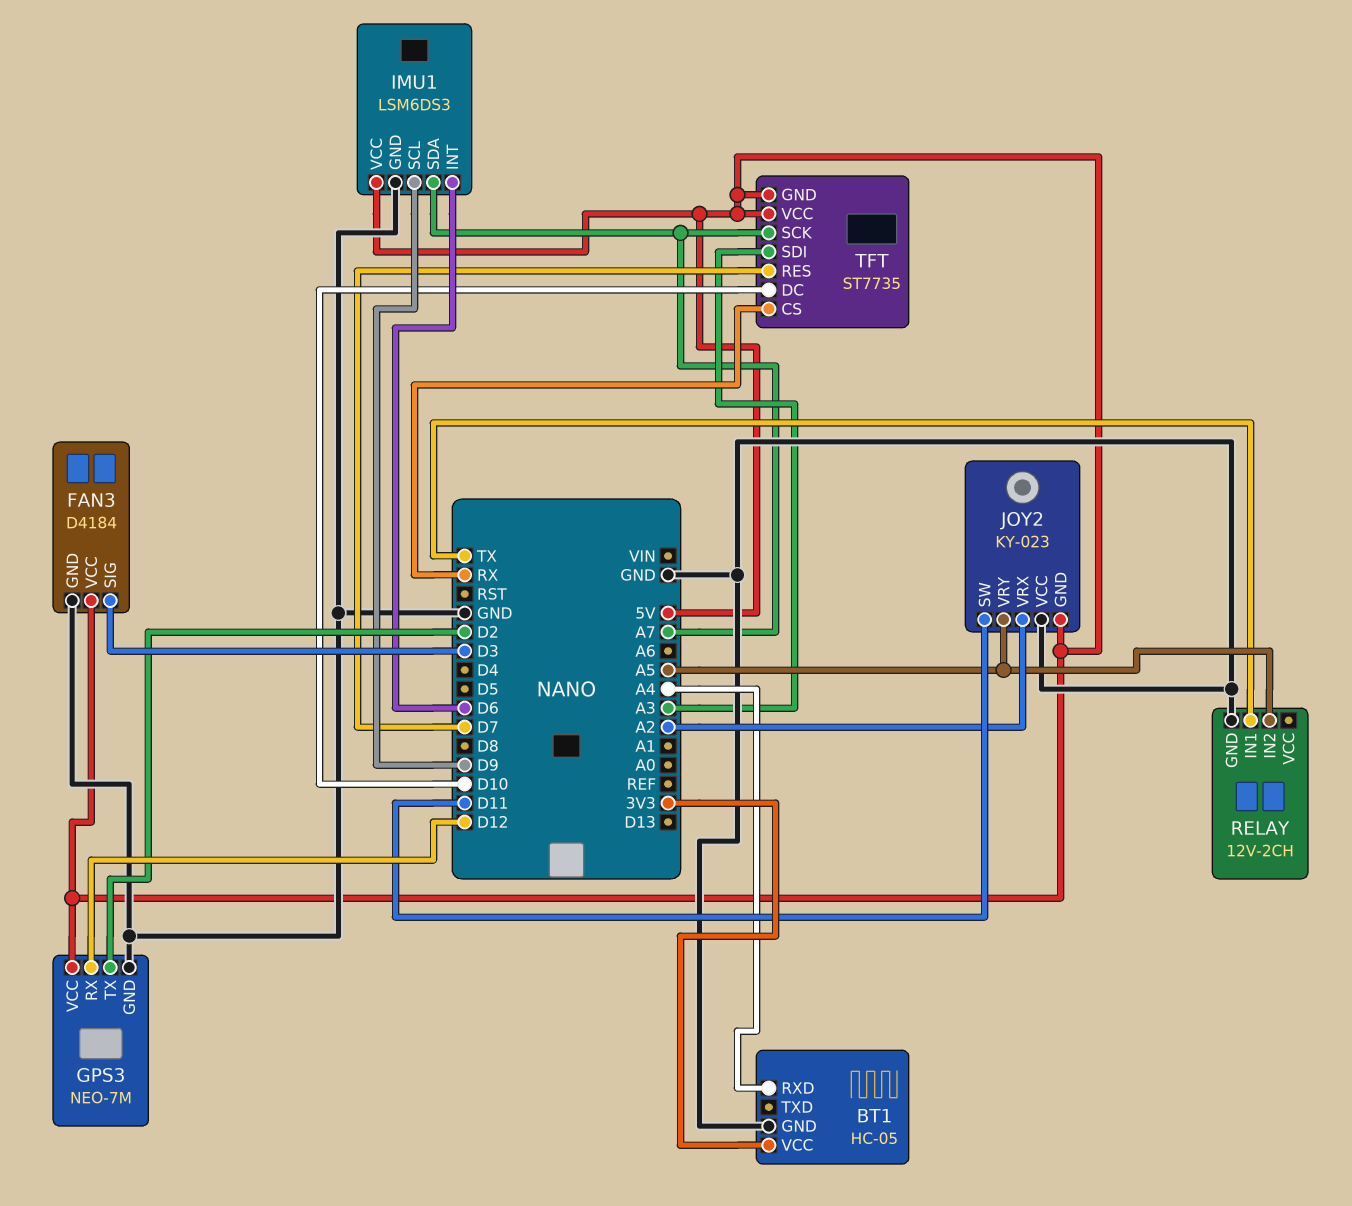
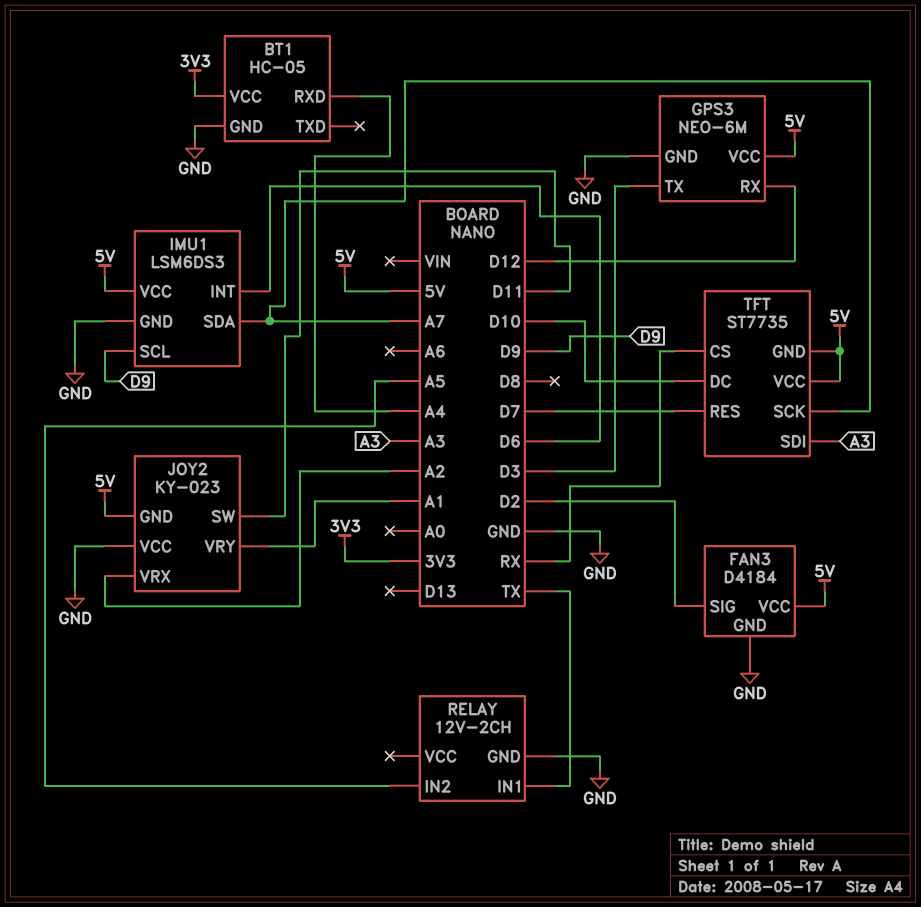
FAN3 pin SIG: D3 -> D2
GPS3: NEO-7M -> NEO-6M
GPS3 pin TX: D2 -> D3
JOY2 pin VRY: A5 -> A1

